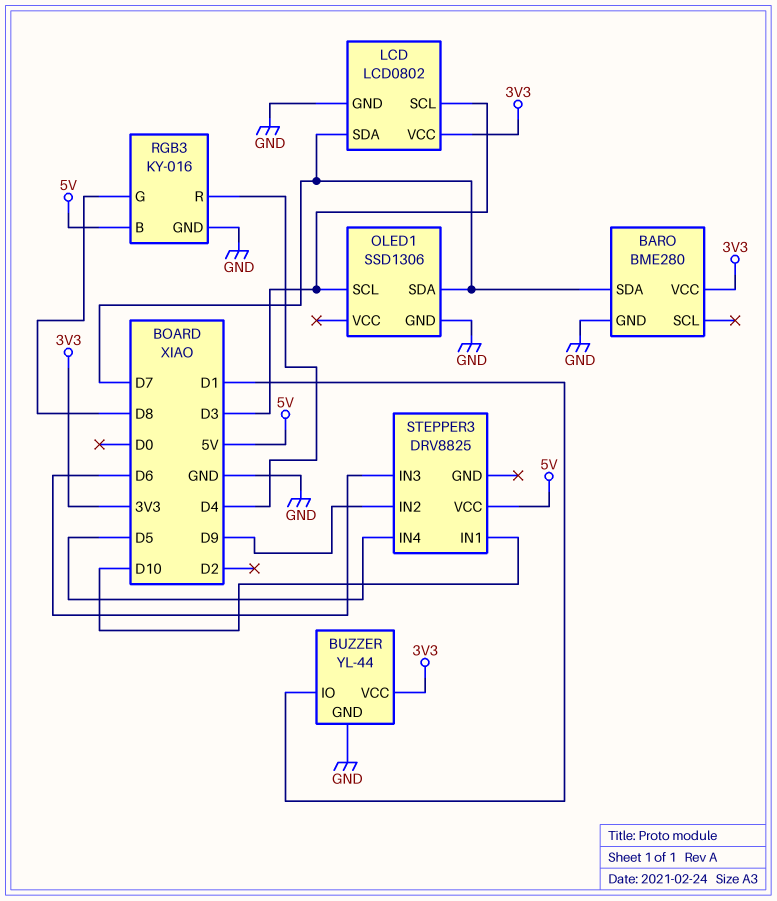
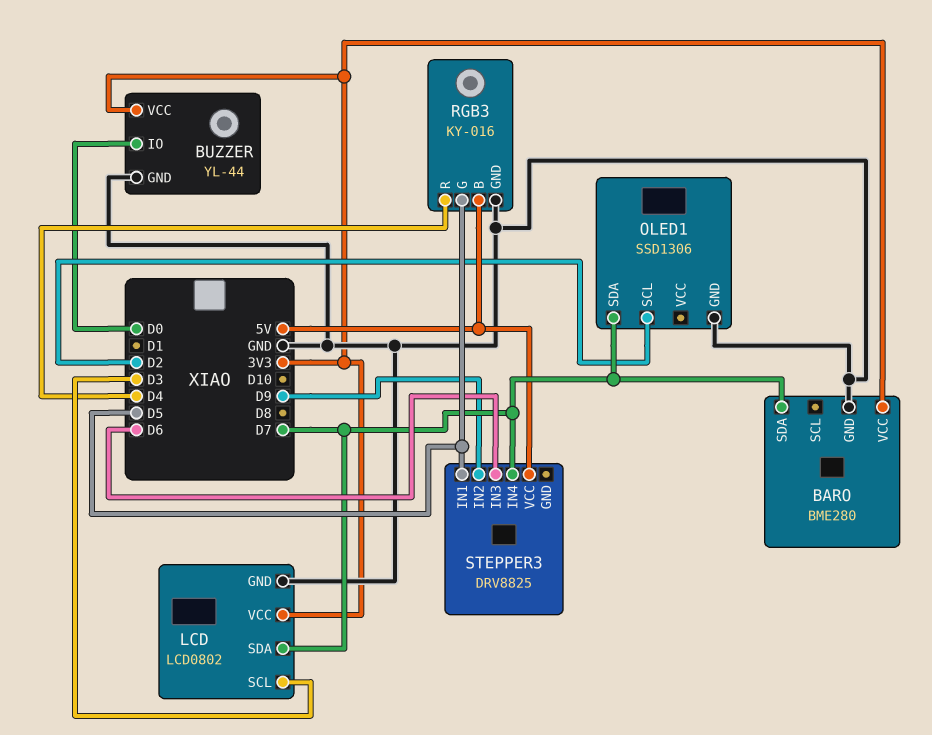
BUZZER pin IO: D1 -> D0
OLED1 pin SCL: D3 -> D2
RGB3 pin G: D8 -> D5
STEPPER3 pin IN1: D10 -> D5
STEPPER3 pin IN4: D5 -> D7

